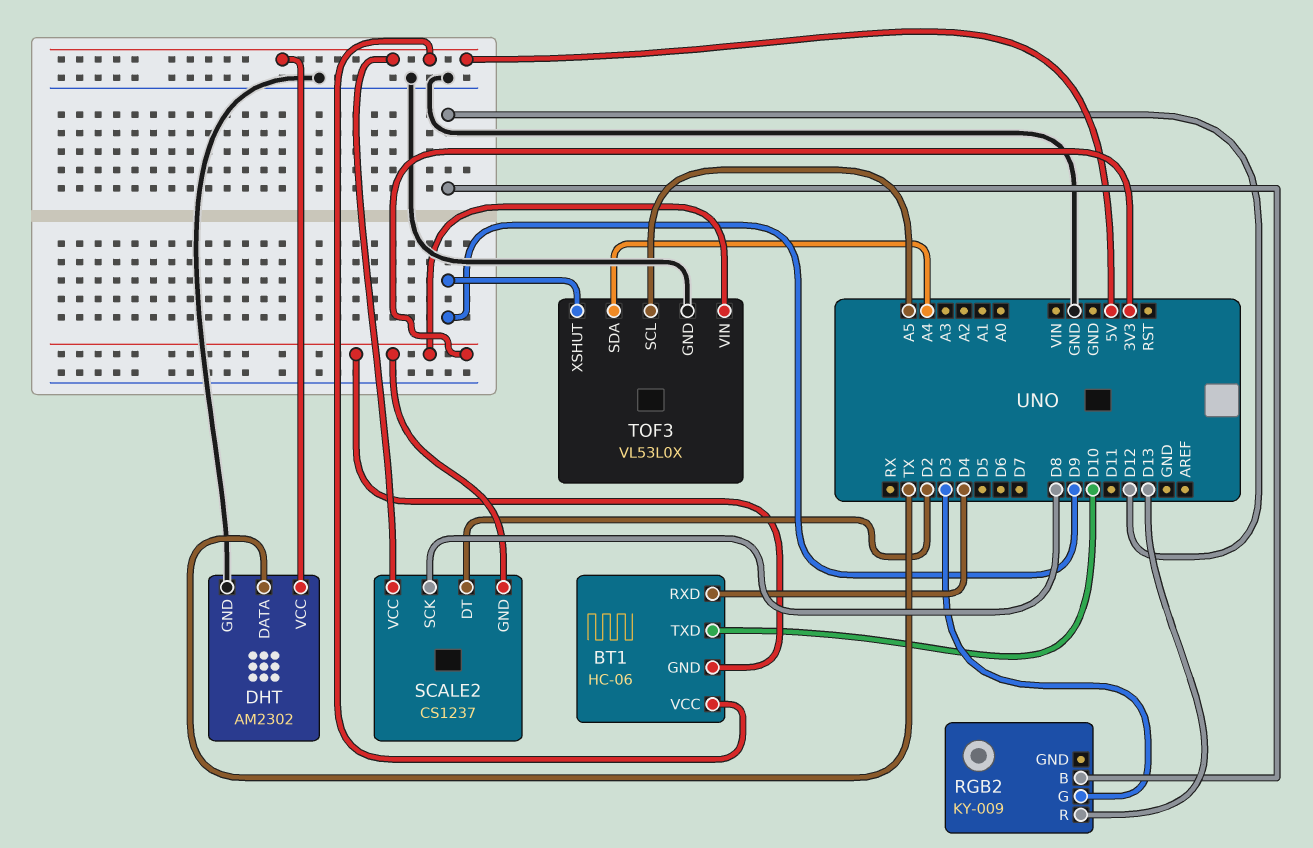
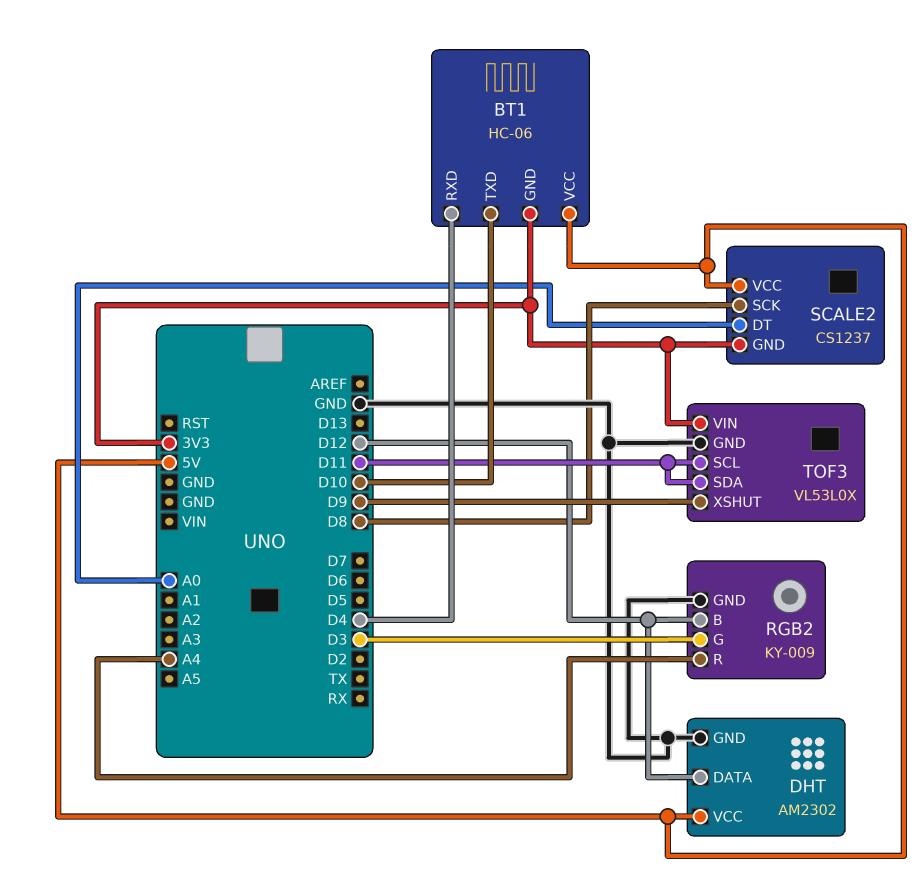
DHT pin DATA: TX -> D12
RGB2 pin GND: none -> GND
RGB2 pin R: D13 -> A4
SCALE2 pin DT: D2 -> A0
TOF3 pin SCL: A5 -> D11
TOF3 pin SDA: A4 -> D11

